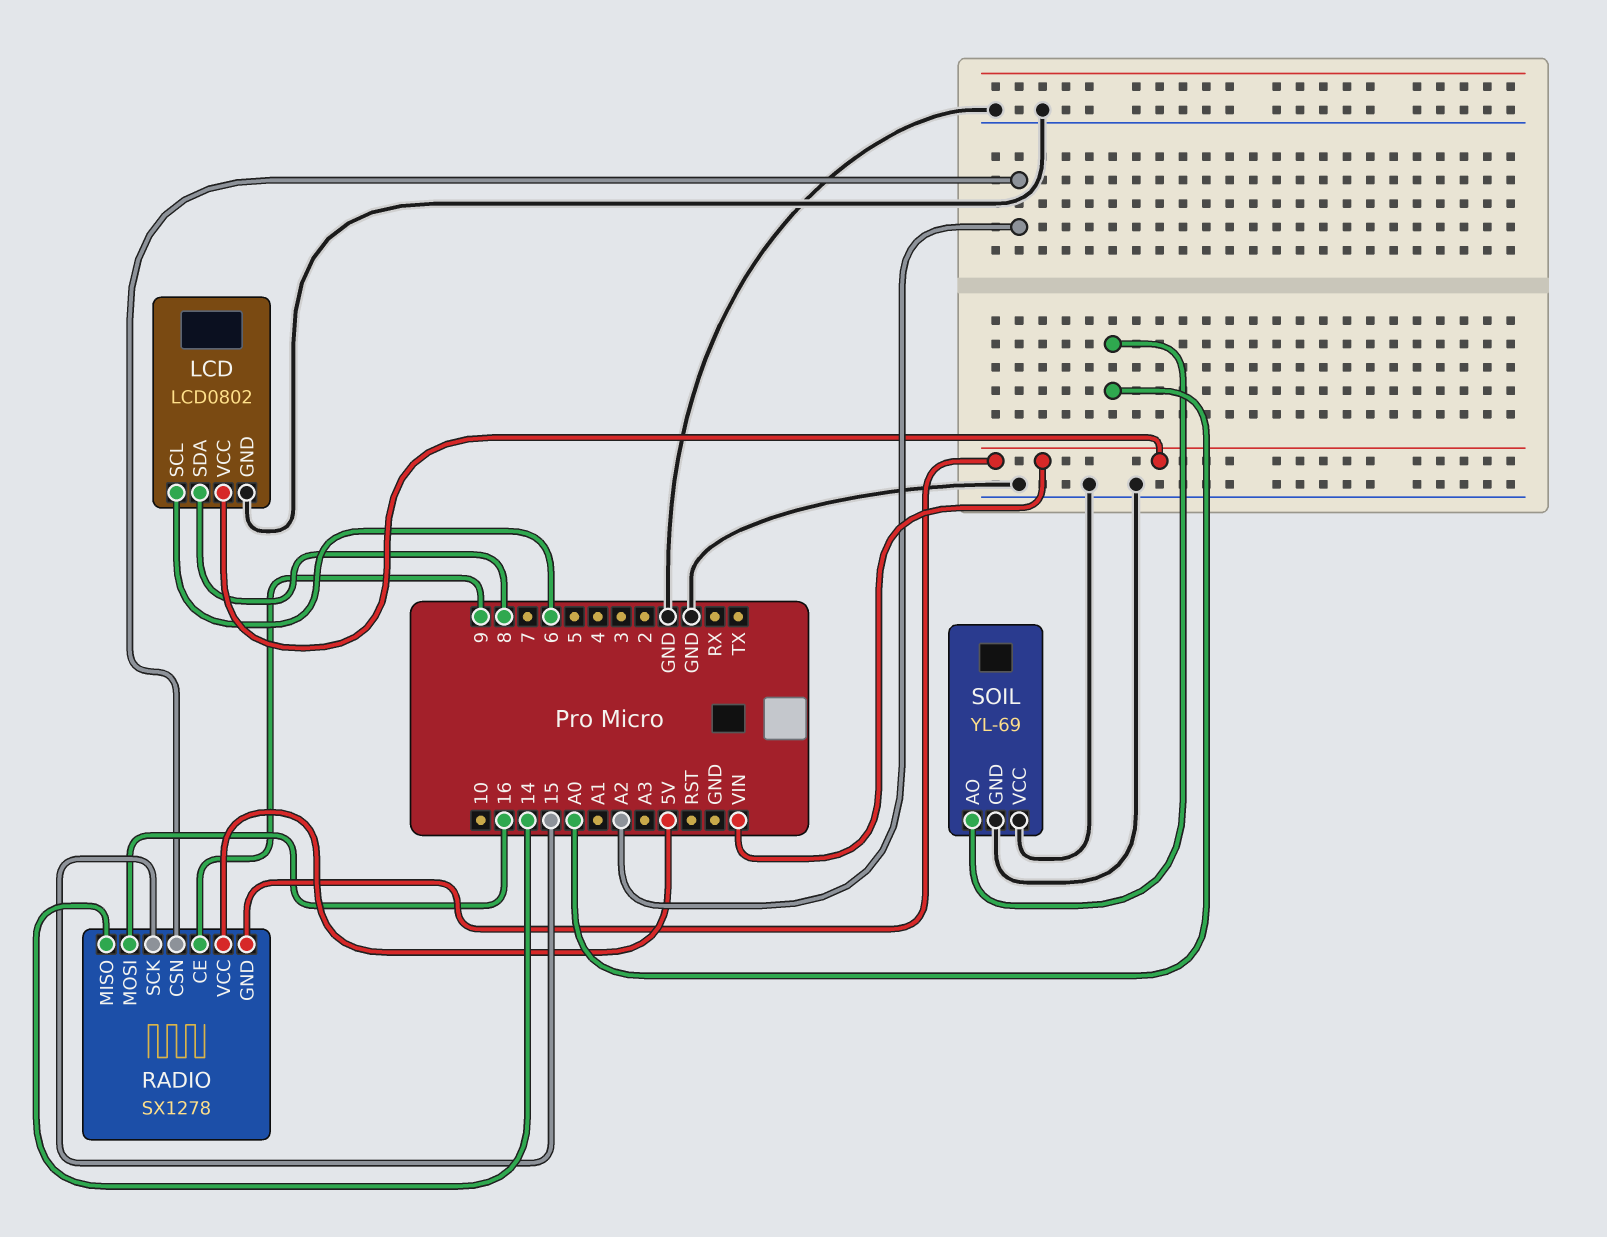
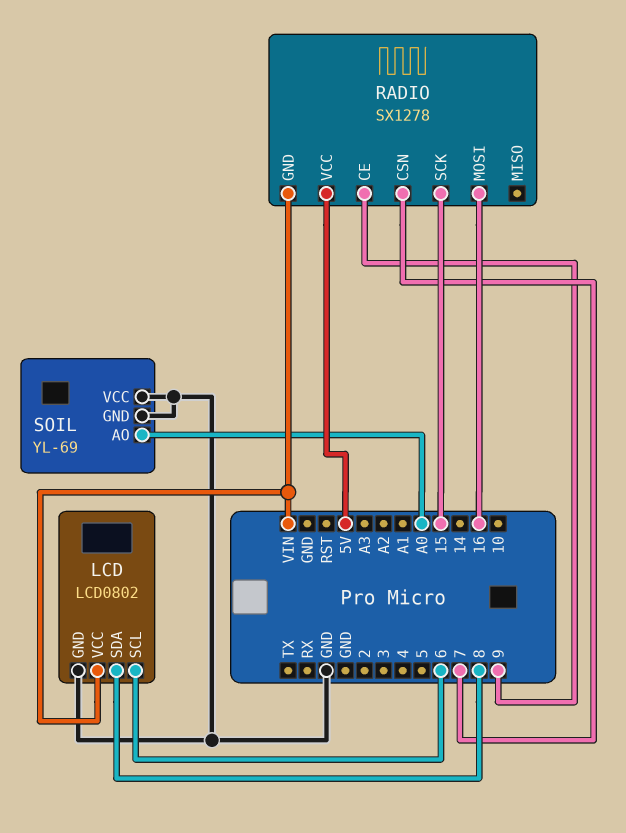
RADIO pin CSN: A2 -> 7
RADIO pin MISO: 14 -> none

